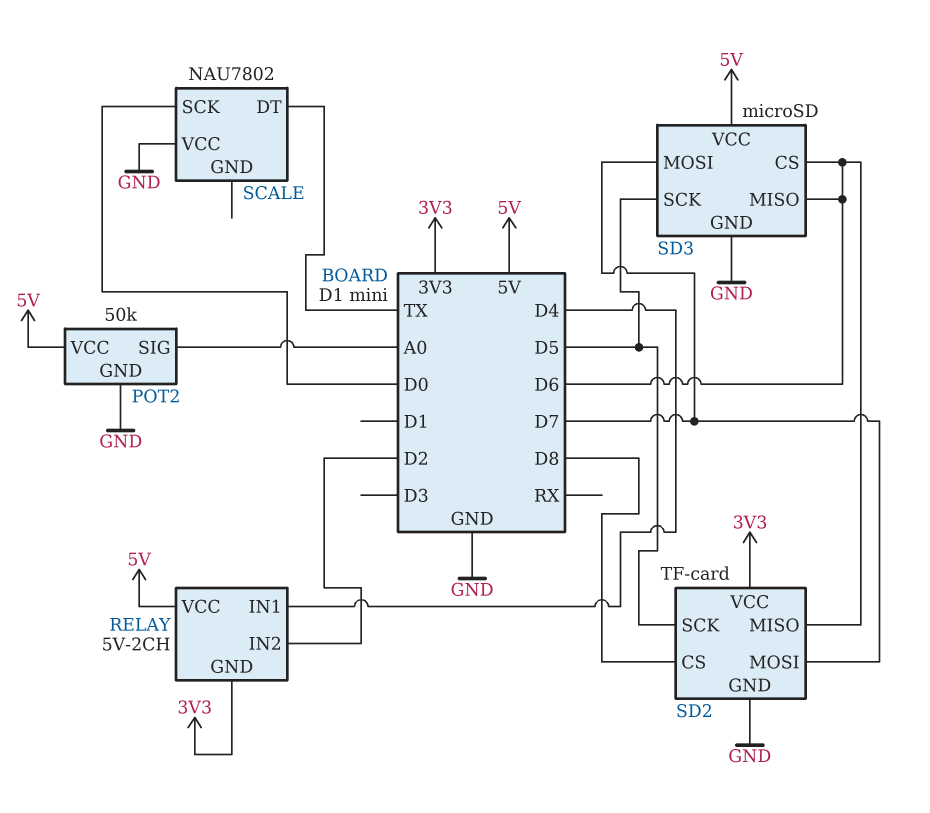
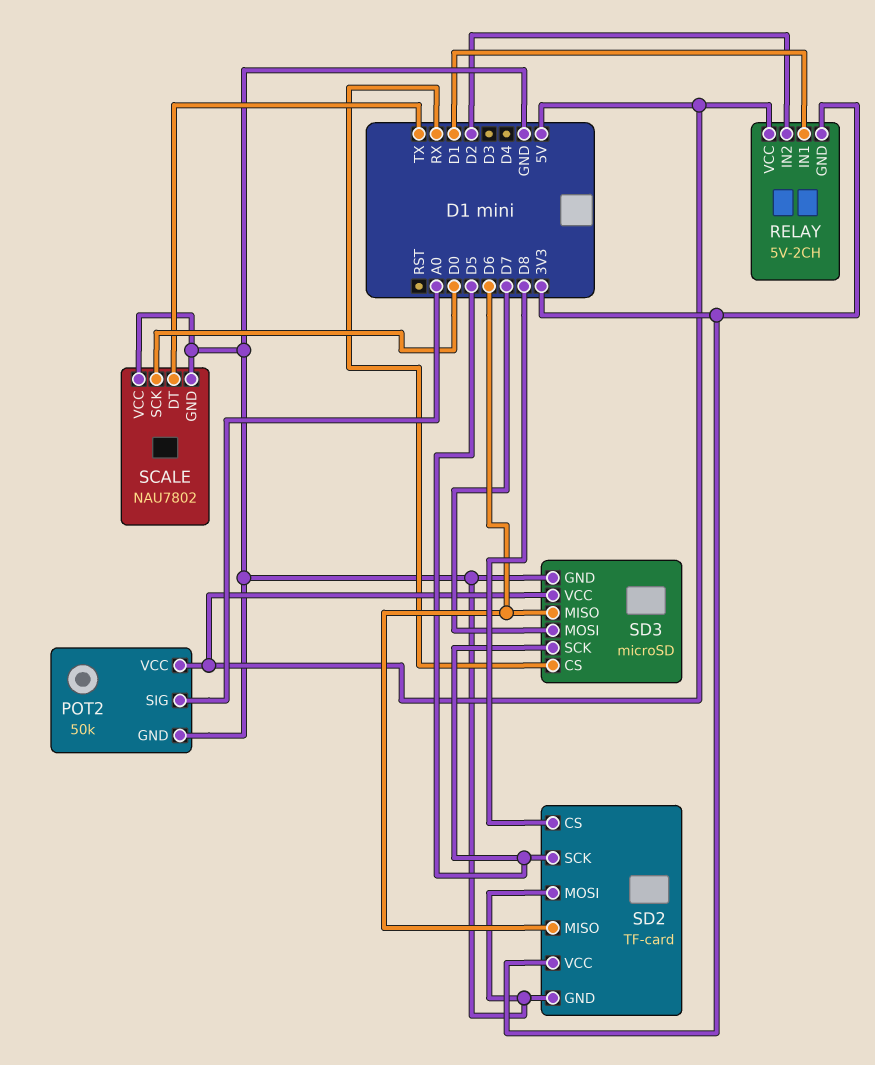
RELAY pin IN1: D4 -> D1
SCALE pin GND: none -> GND
SD2 pin MOSI: D7 -> GND
SD3 pin CS: D6 -> RX

